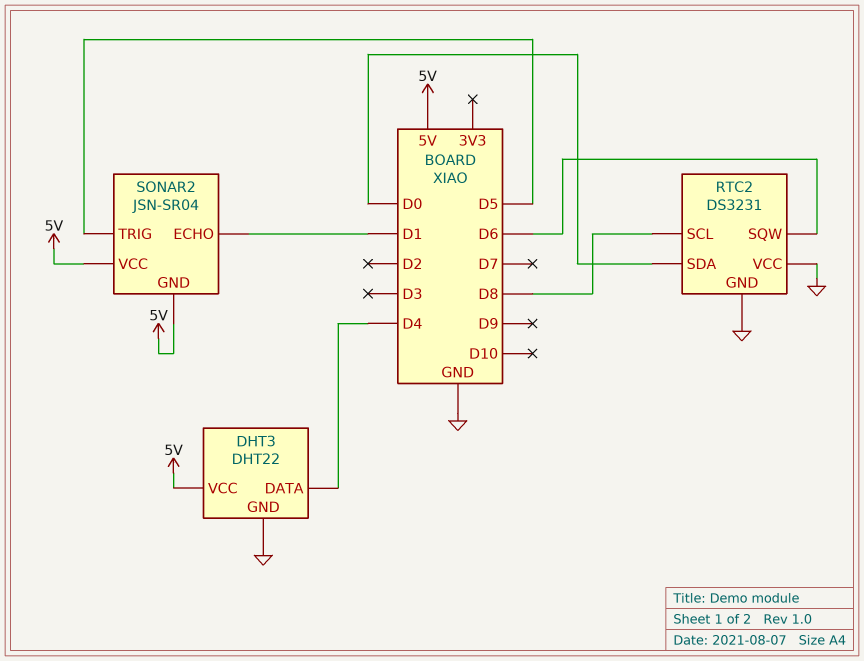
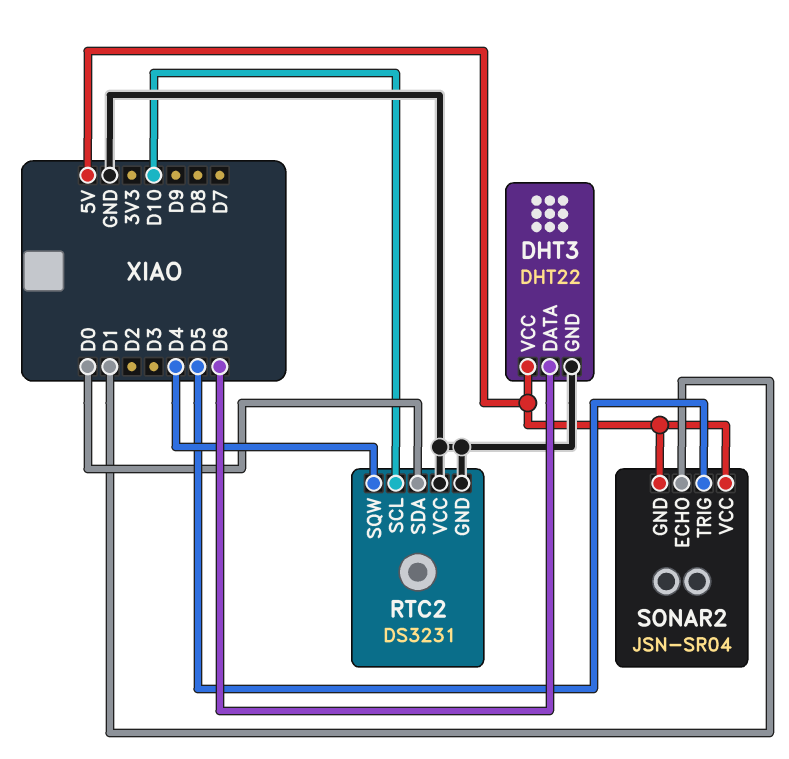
DHT3 pin DATA: D4 -> D6
RTC2 pin SCL: D8 -> D10
RTC2 pin SQW: D6 -> D4

